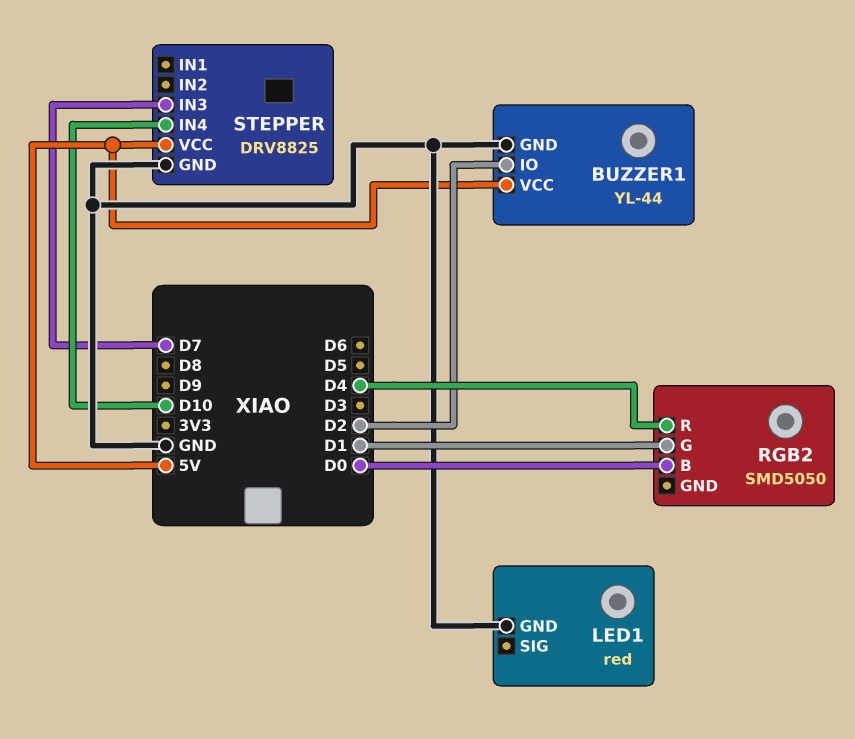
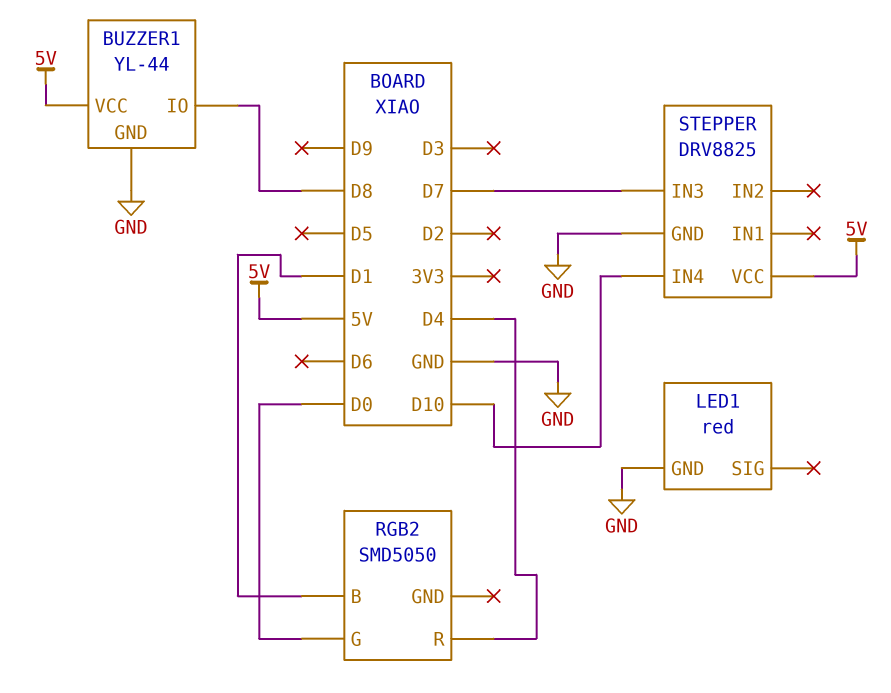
BUZZER1 pin IO: D2 -> D8
RGB2 pin B: D0 -> D1
RGB2 pin G: D1 -> D0

